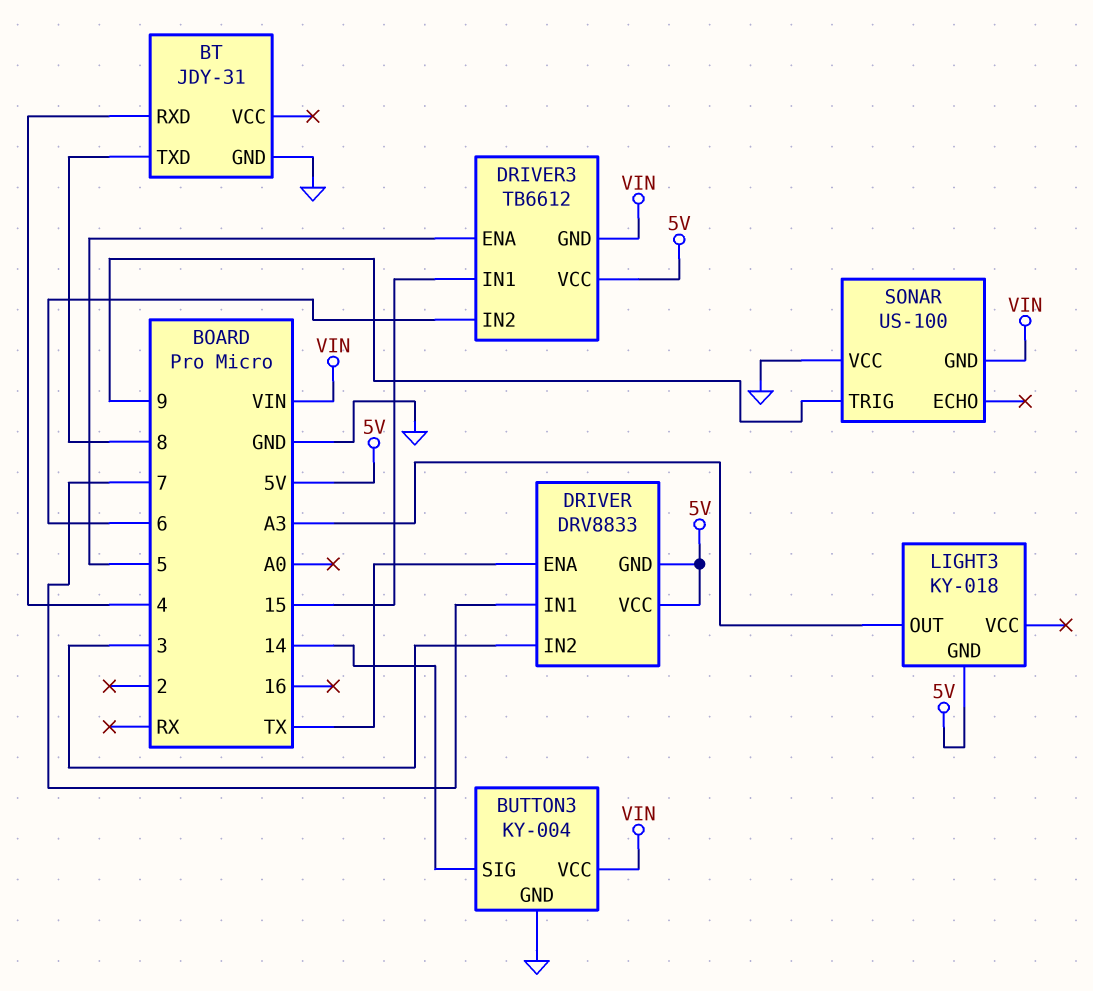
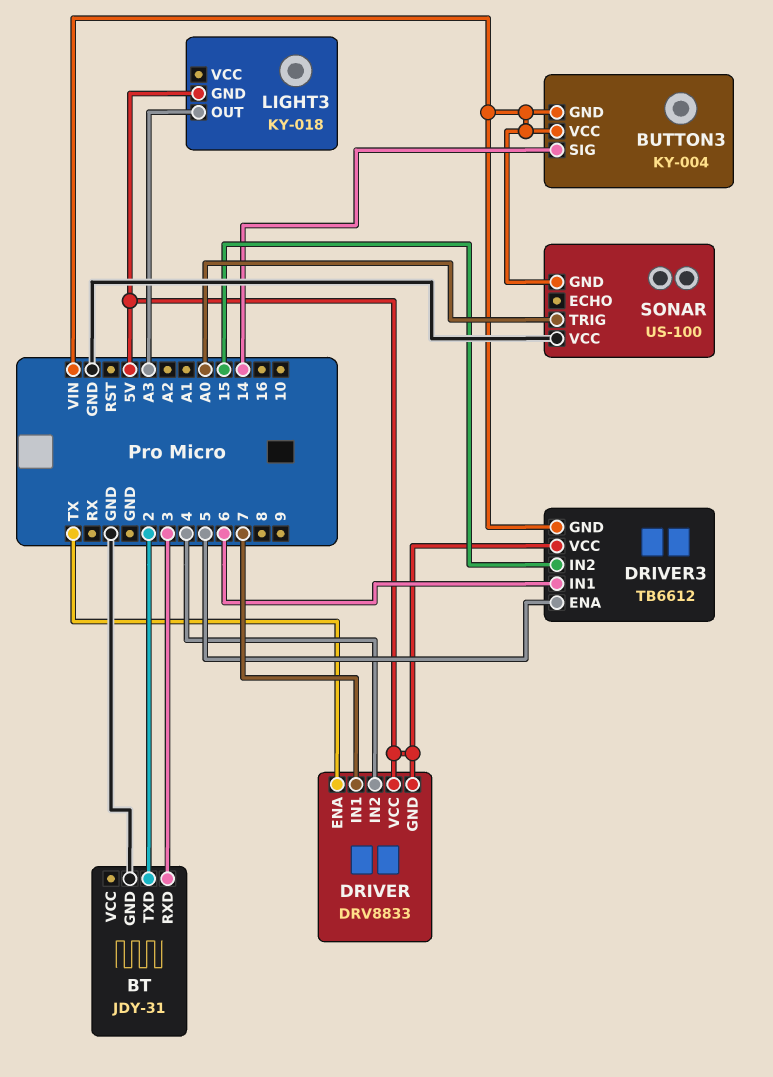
BT pin RXD: 4 -> 3
BT pin TXD: 8 -> 2
BUTTON3 pin GND: GND -> VIN
DRIVER pin IN2: 3 -> 4
DRIVER3 pin IN1: 15 -> 6
DRIVER3 pin IN2: 6 -> 15
SONAR pin TRIG: 9 -> A0

